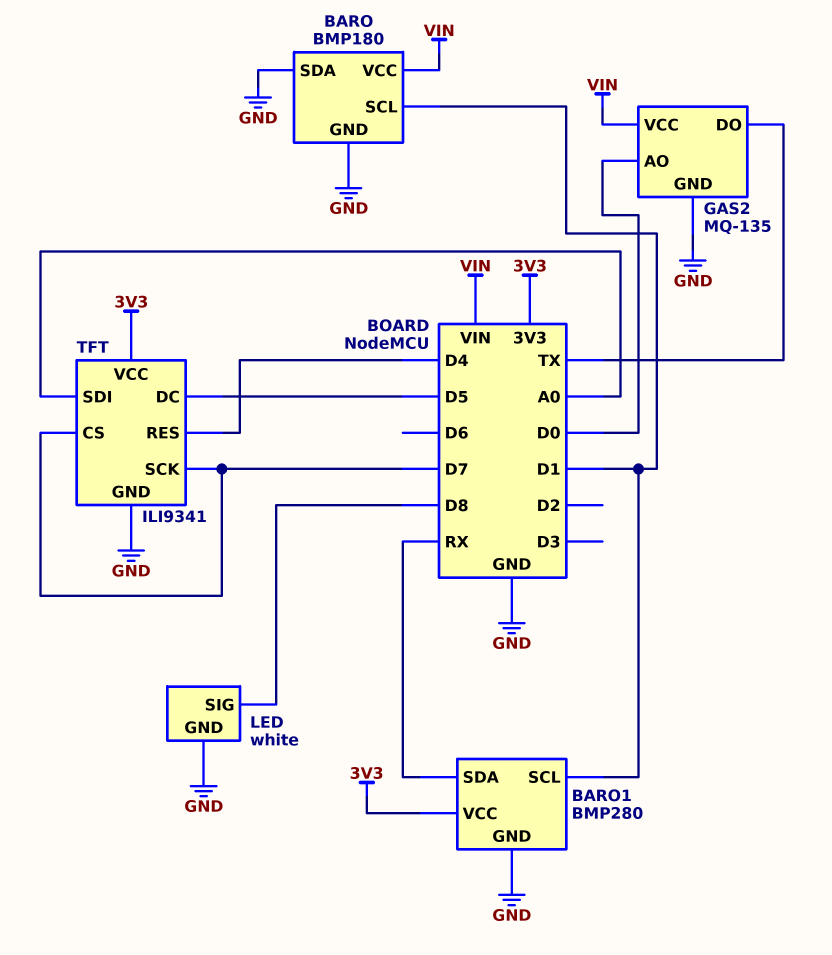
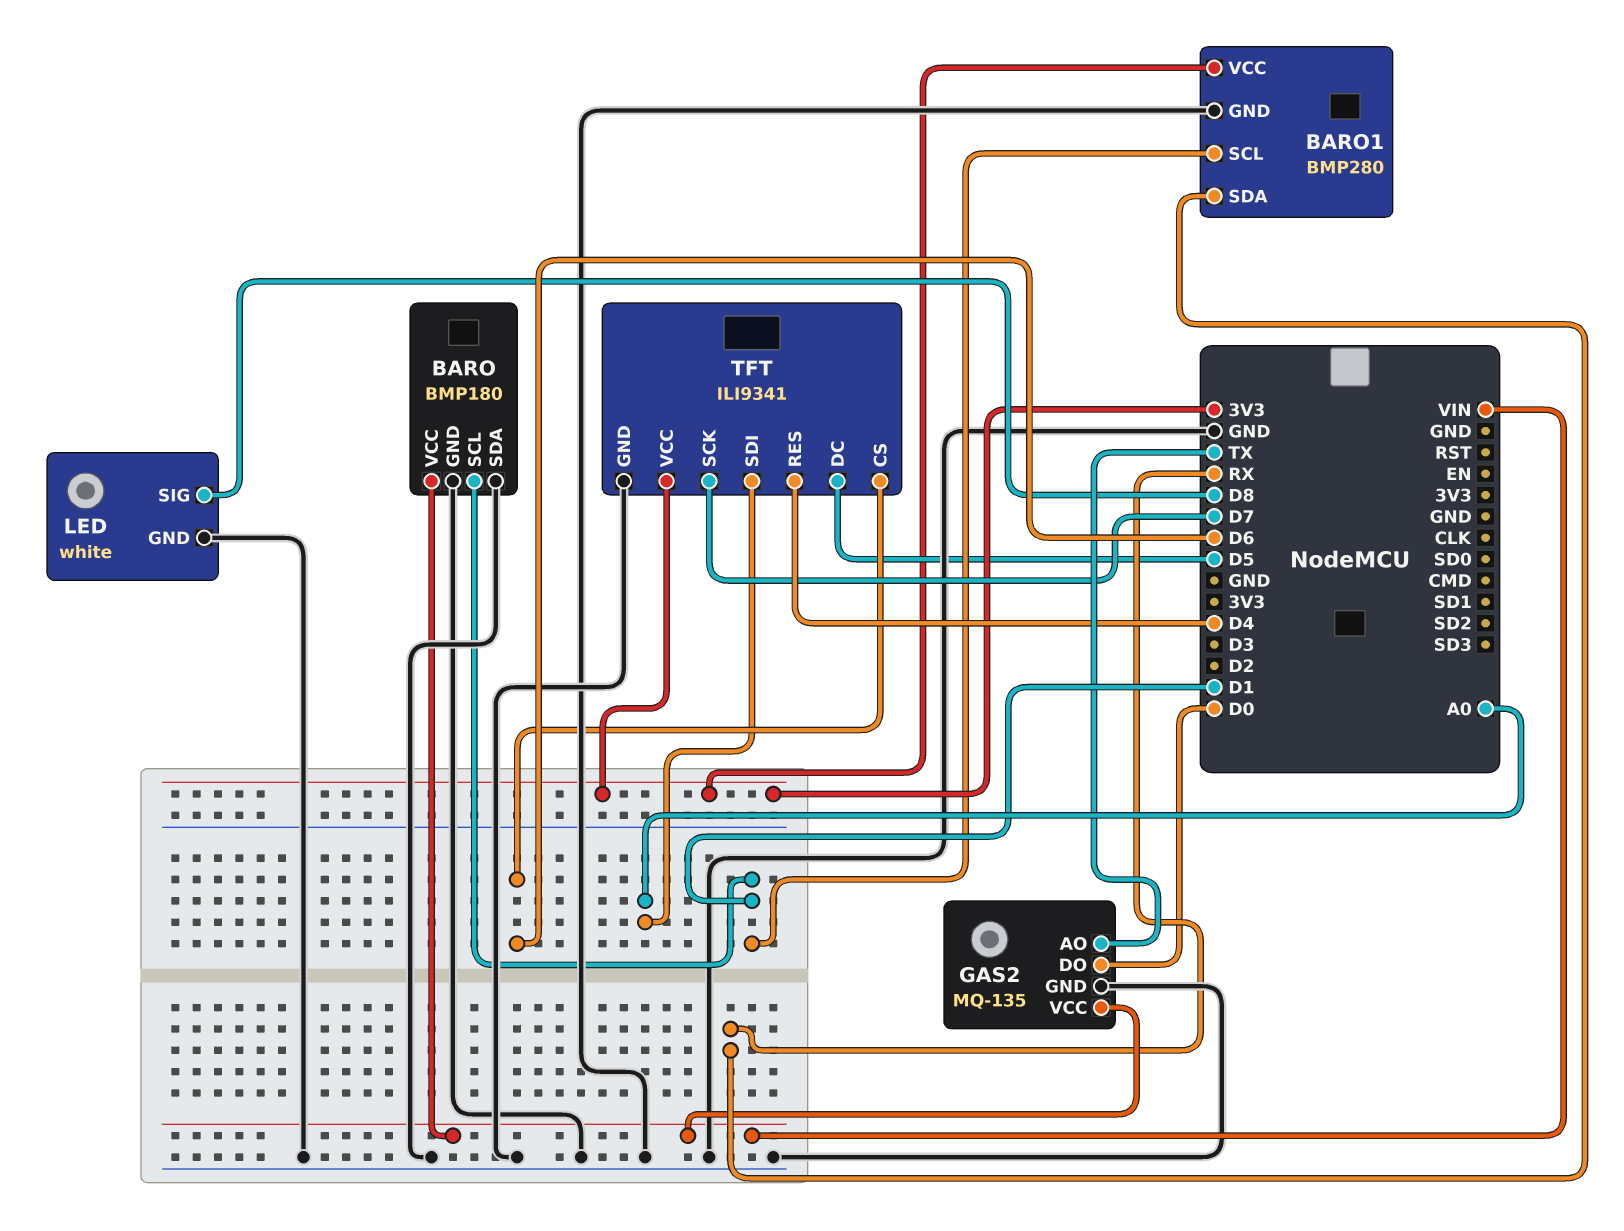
GAS2 pin AO: D0 -> TX
GAS2 pin DO: TX -> D0
TFT pin CS: D7 -> D6

